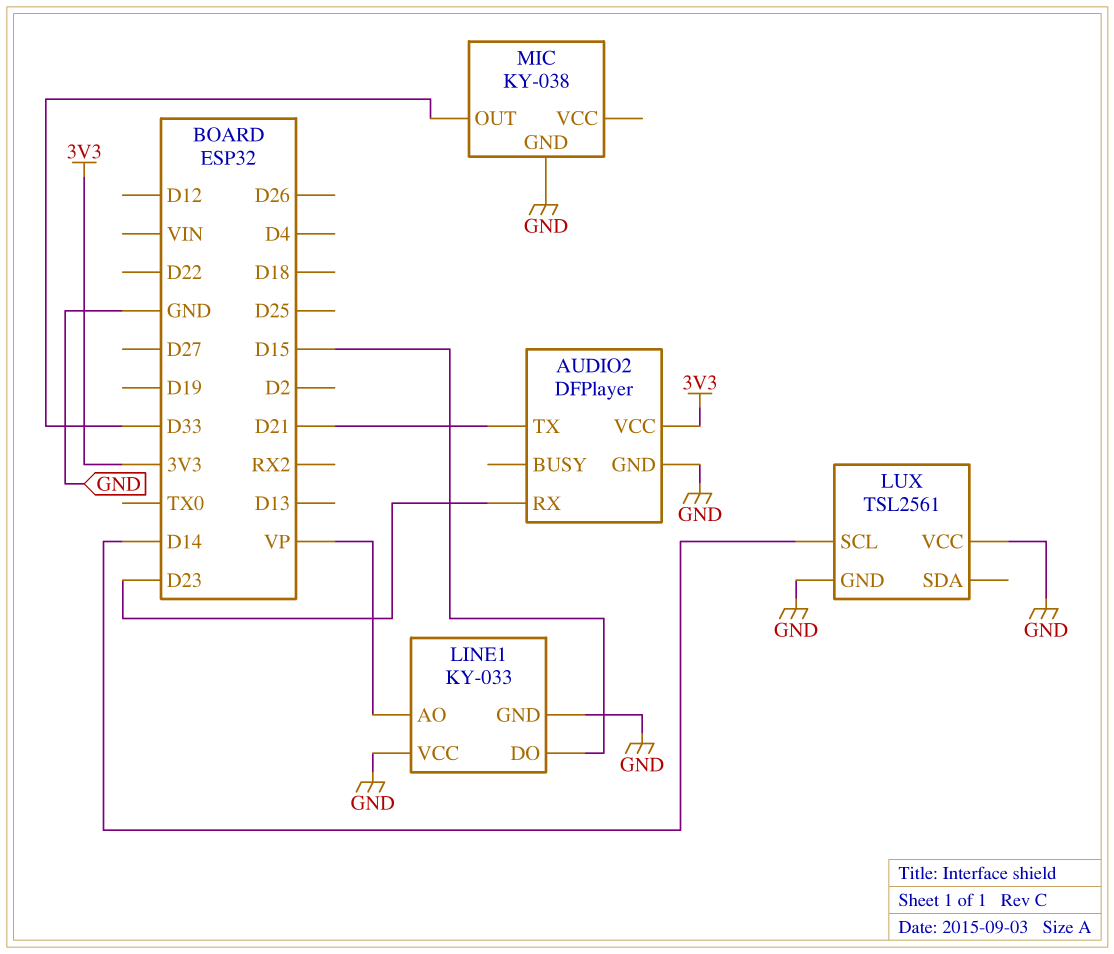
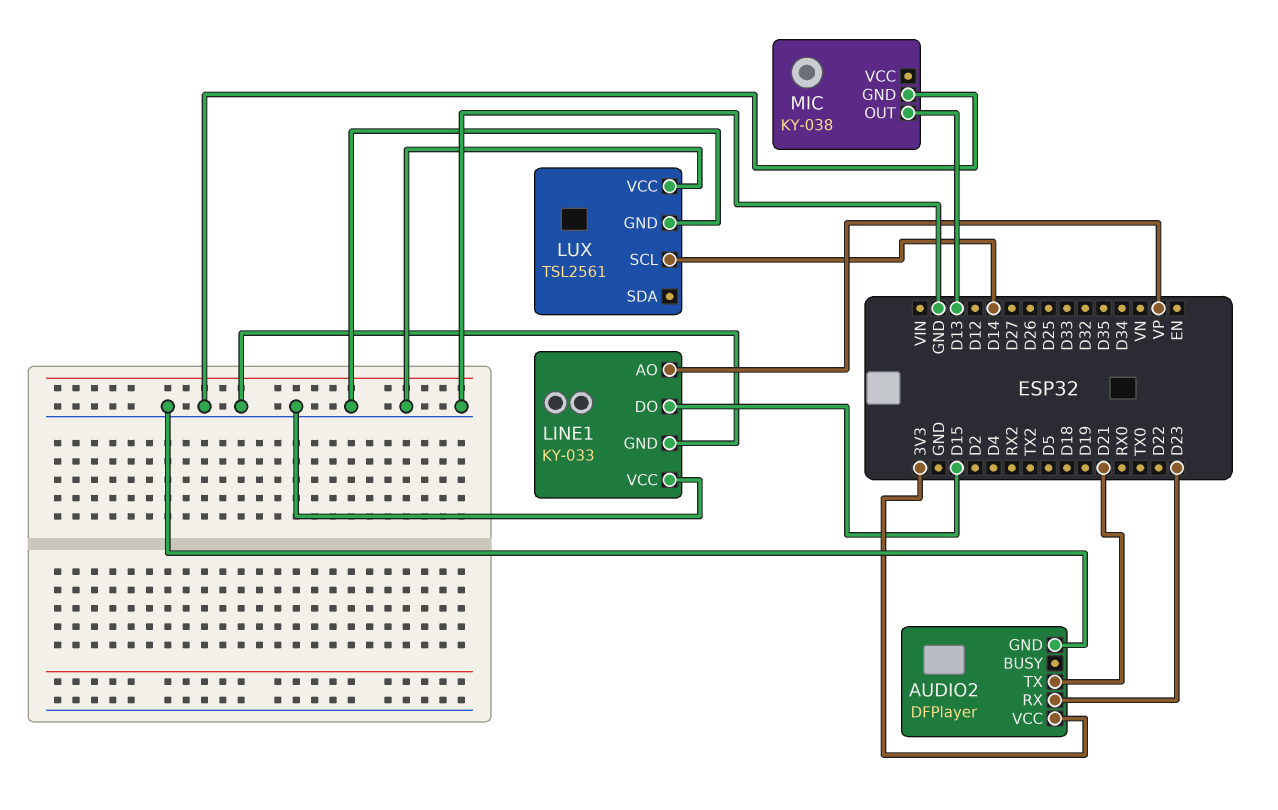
MIC pin OUT: D33 -> D13

